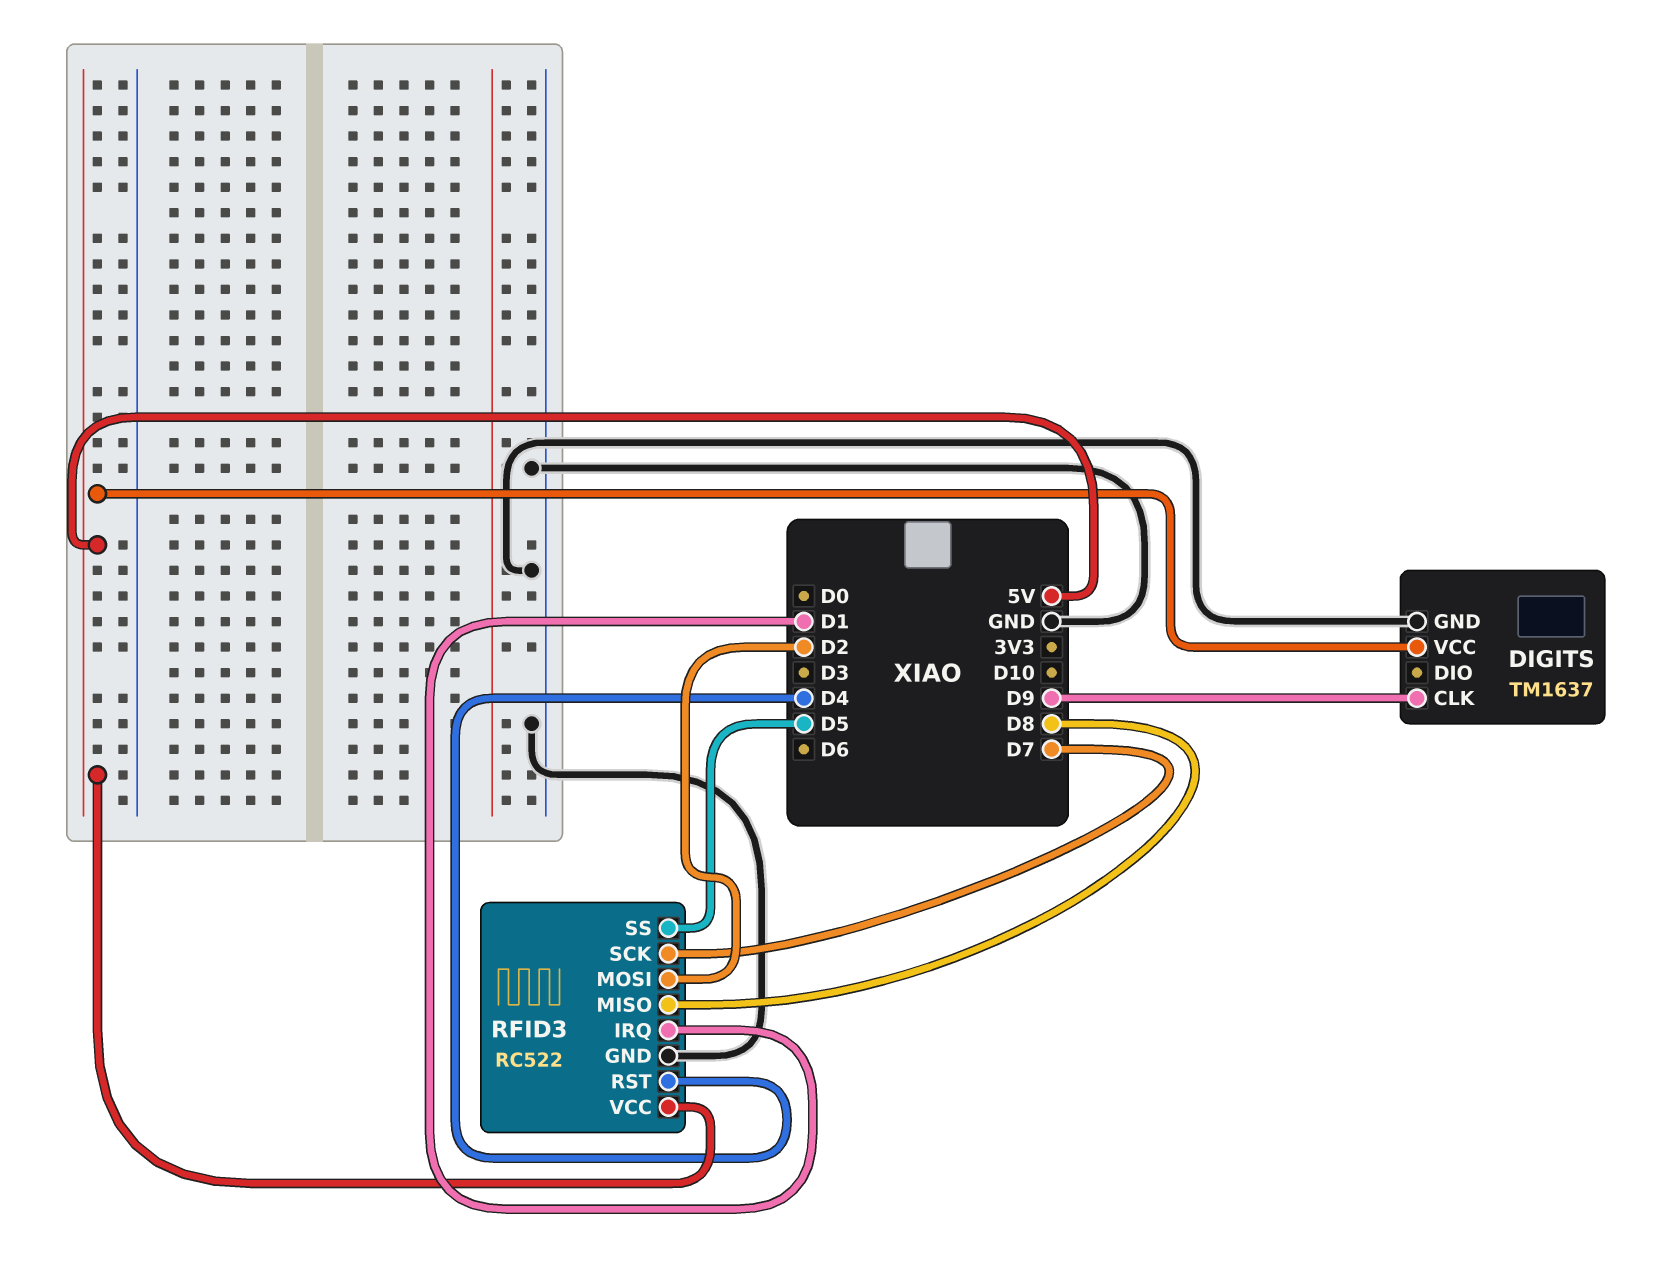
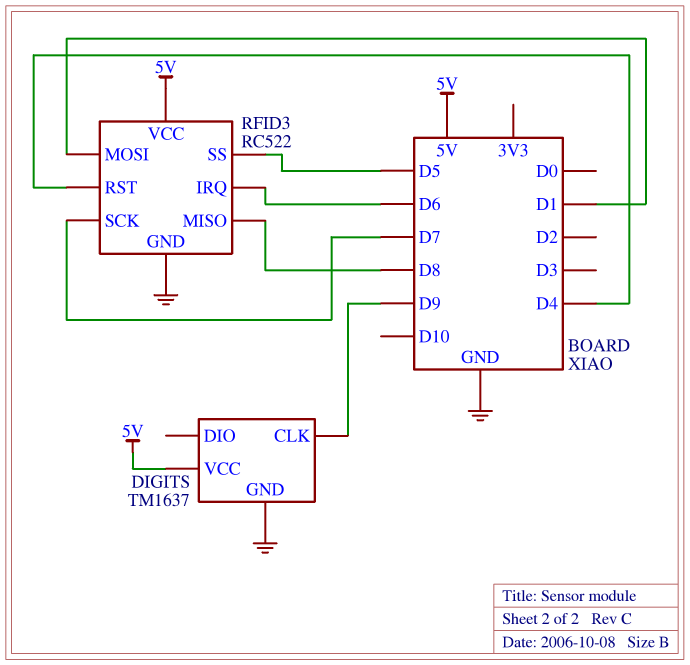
RFID3 pin IRQ: D1 -> D6
RFID3 pin MOSI: D2 -> D1

